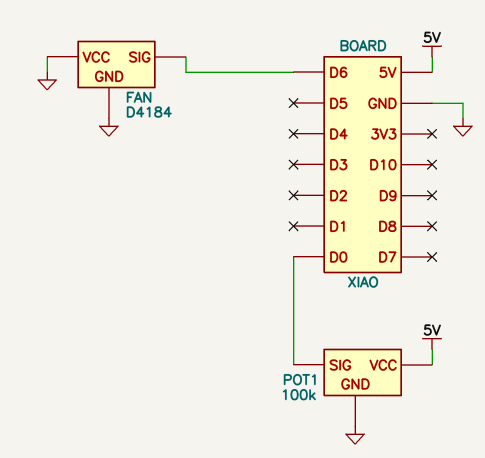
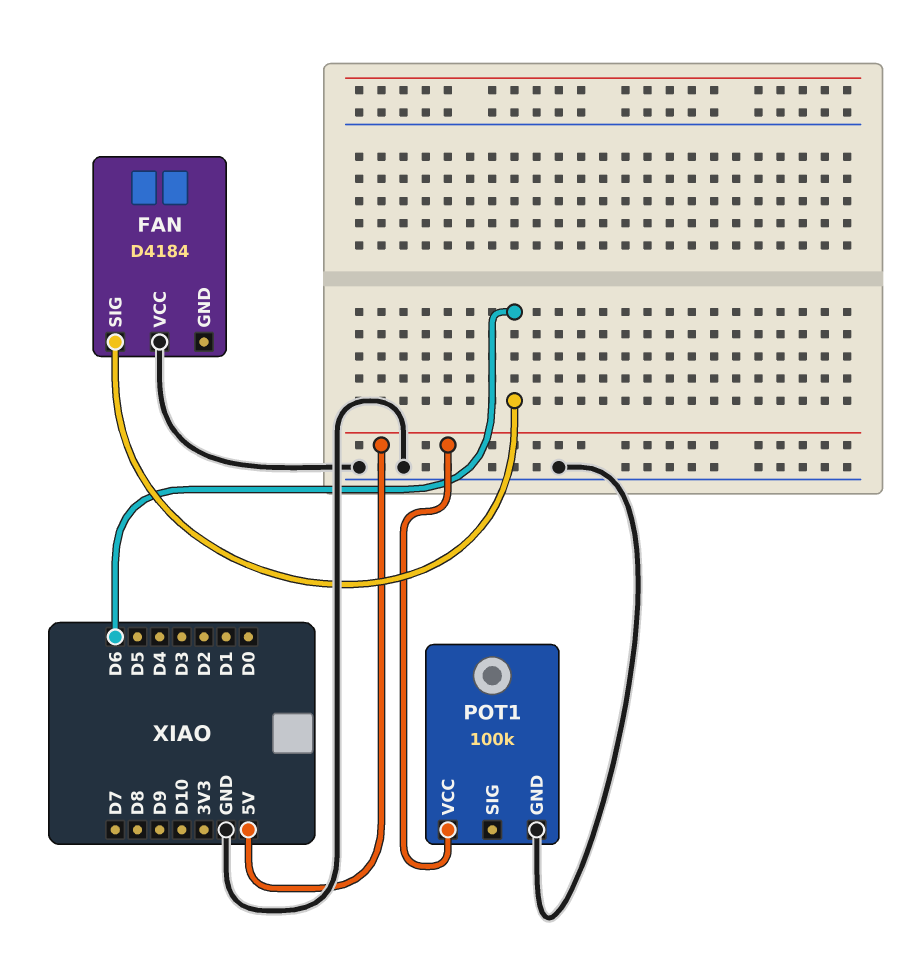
FAN pin GND: GND -> none
POT1 pin SIG: D0 -> none

